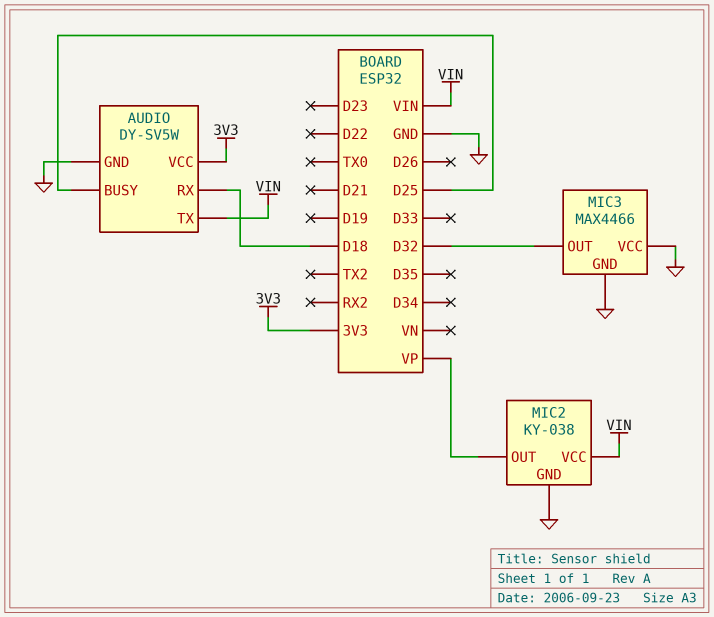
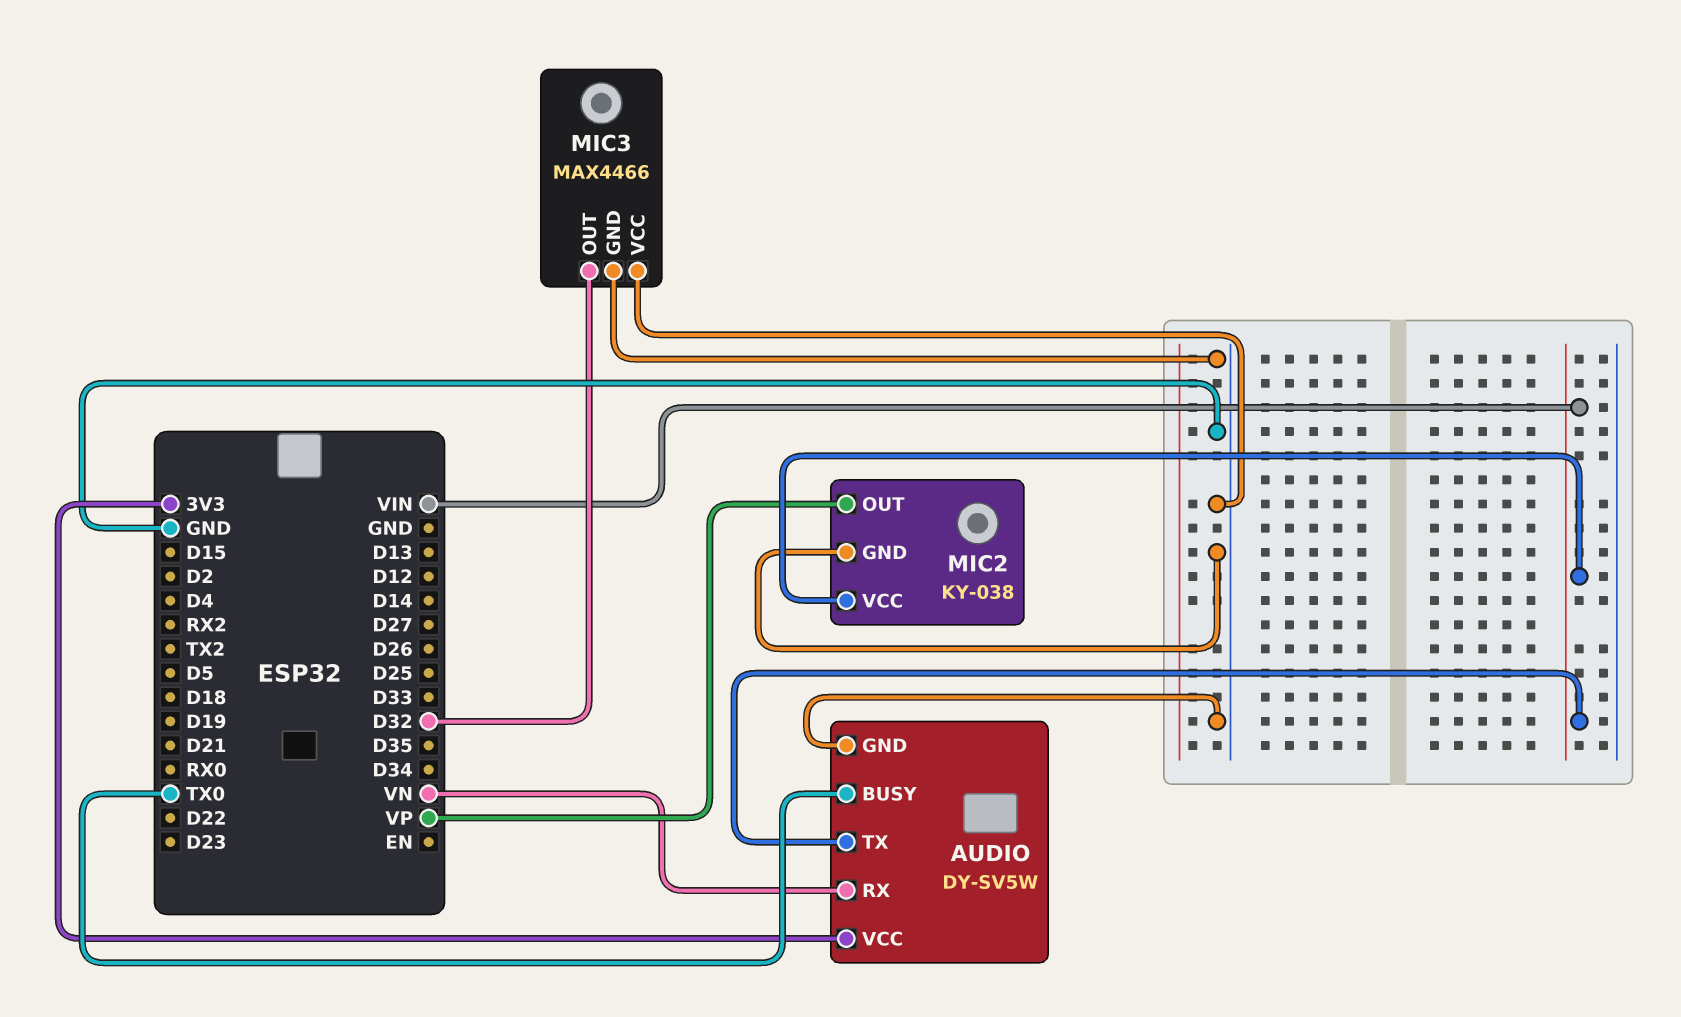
AUDIO pin BUSY: D25 -> TX0
AUDIO pin RX: D18 -> VN

